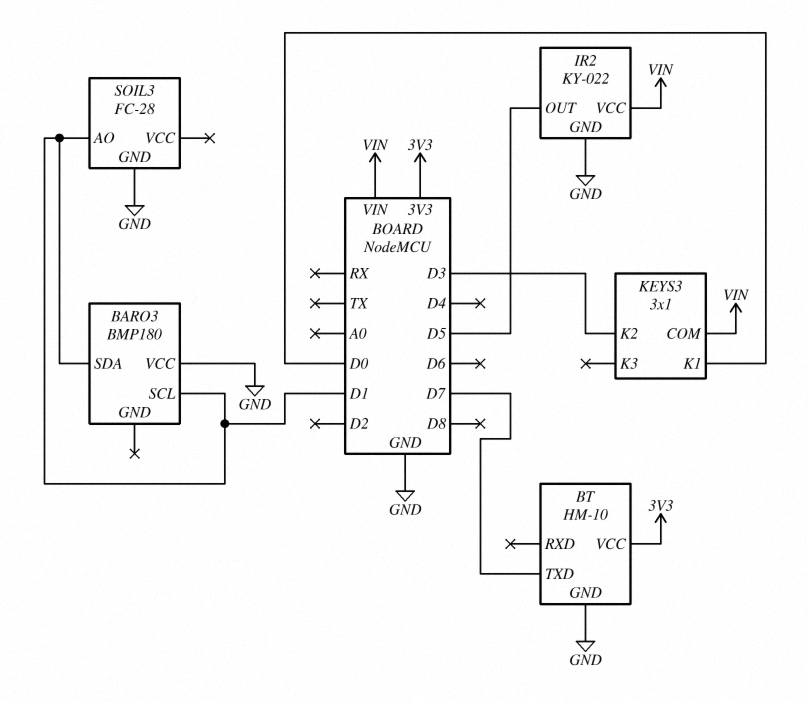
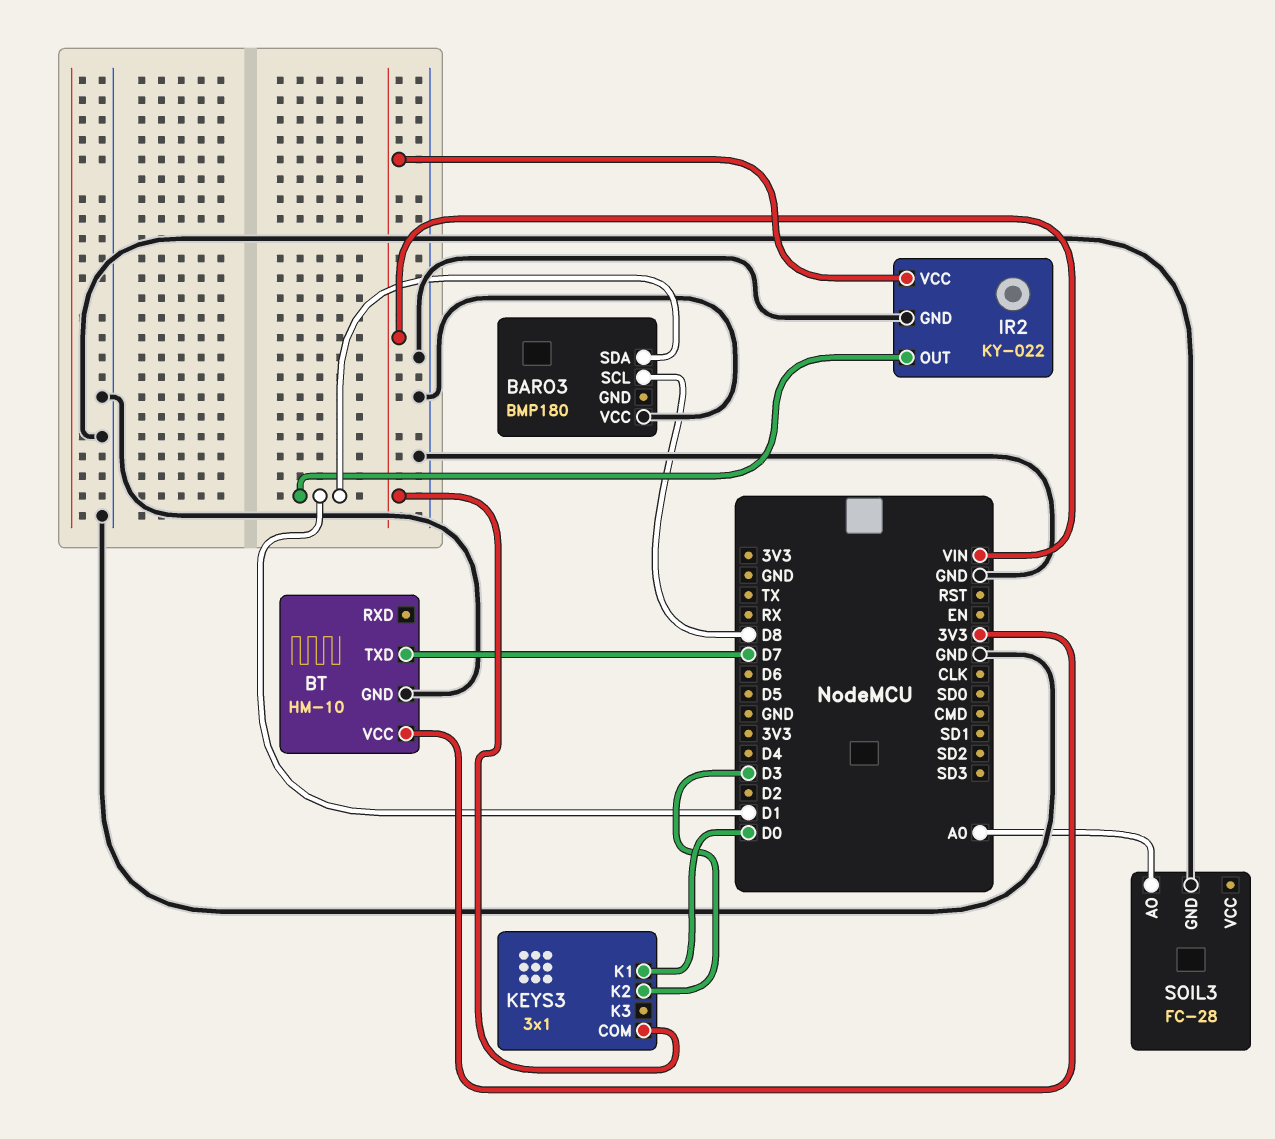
BARO3 pin SCL: D1 -> D8
IR2 pin OUT: D5 -> D1
SOIL3 pin AO: D1 -> A0

